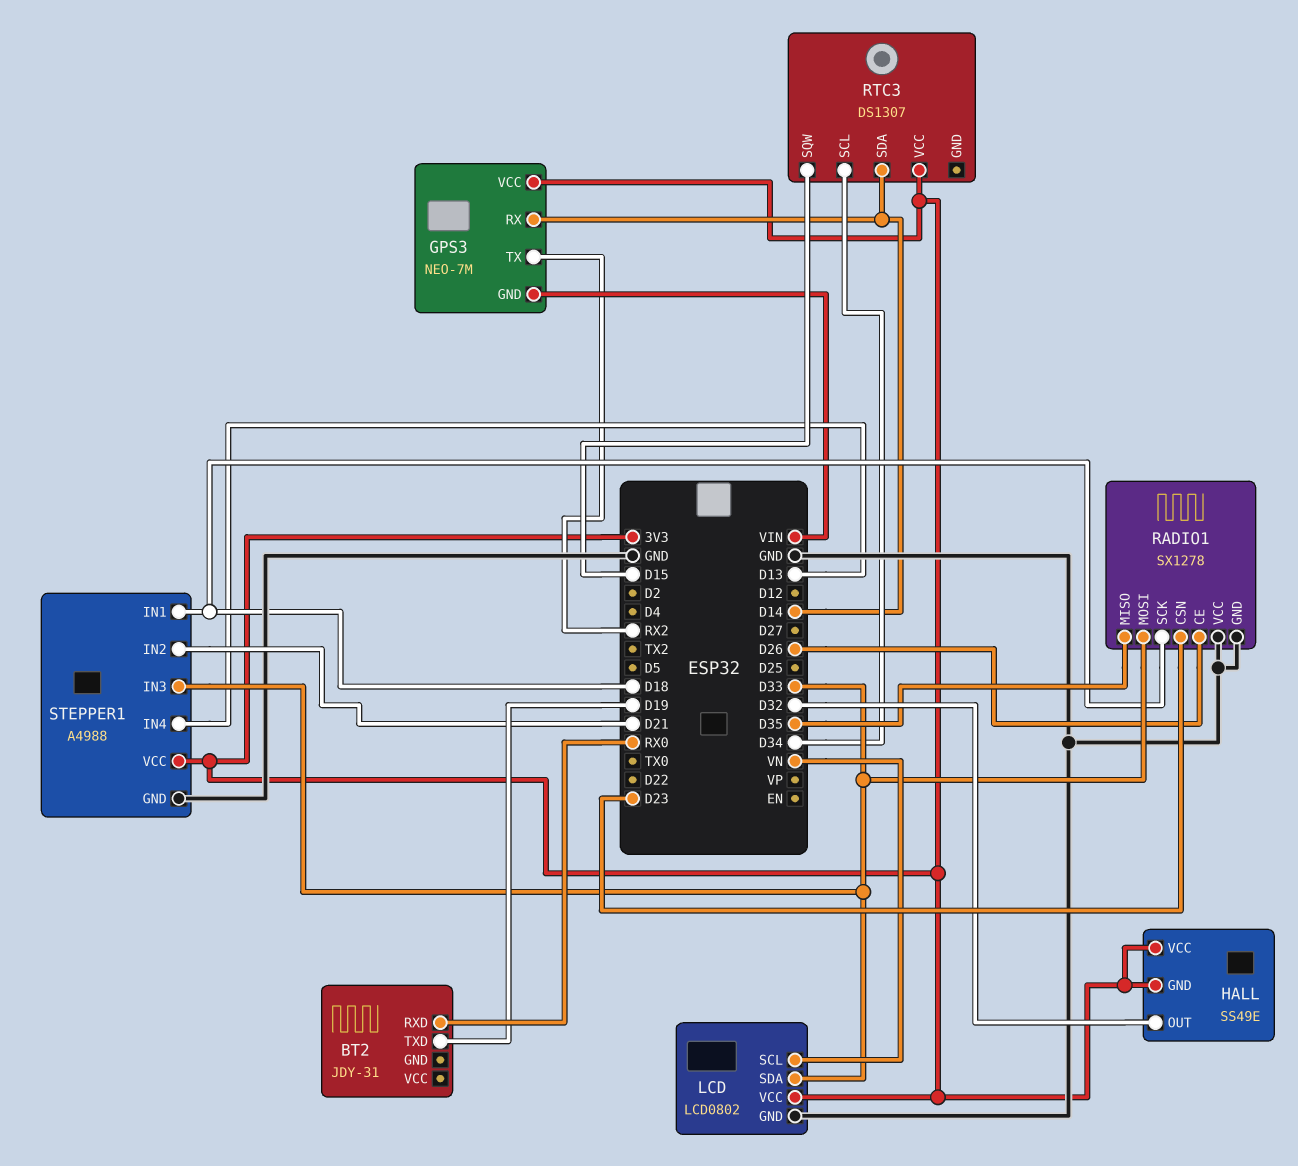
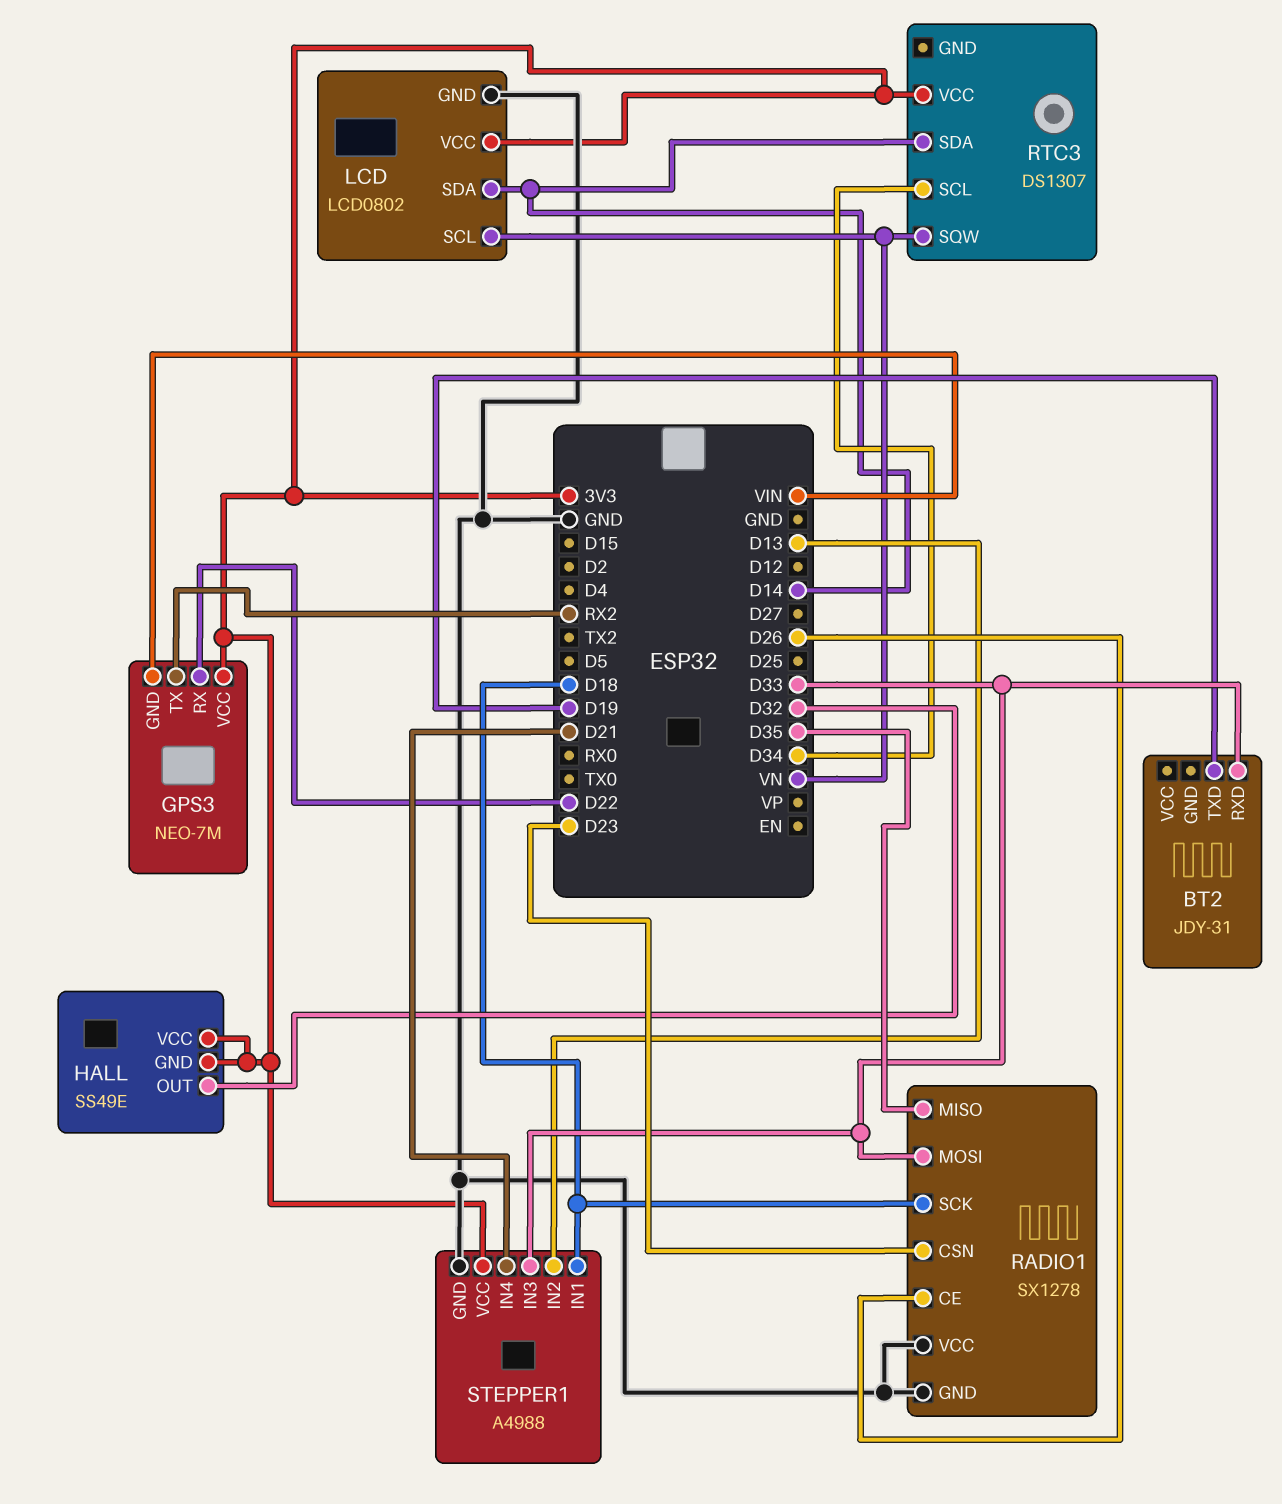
BT2 pin RXD: RX0 -> D33
GPS3 pin RX: D14 -> D22
LCD pin SDA: D33 -> D14
RTC3 pin SQW: D15 -> VN
STEPPER1 pin IN2: D21 -> D13
STEPPER1 pin IN4: D13 -> D21

